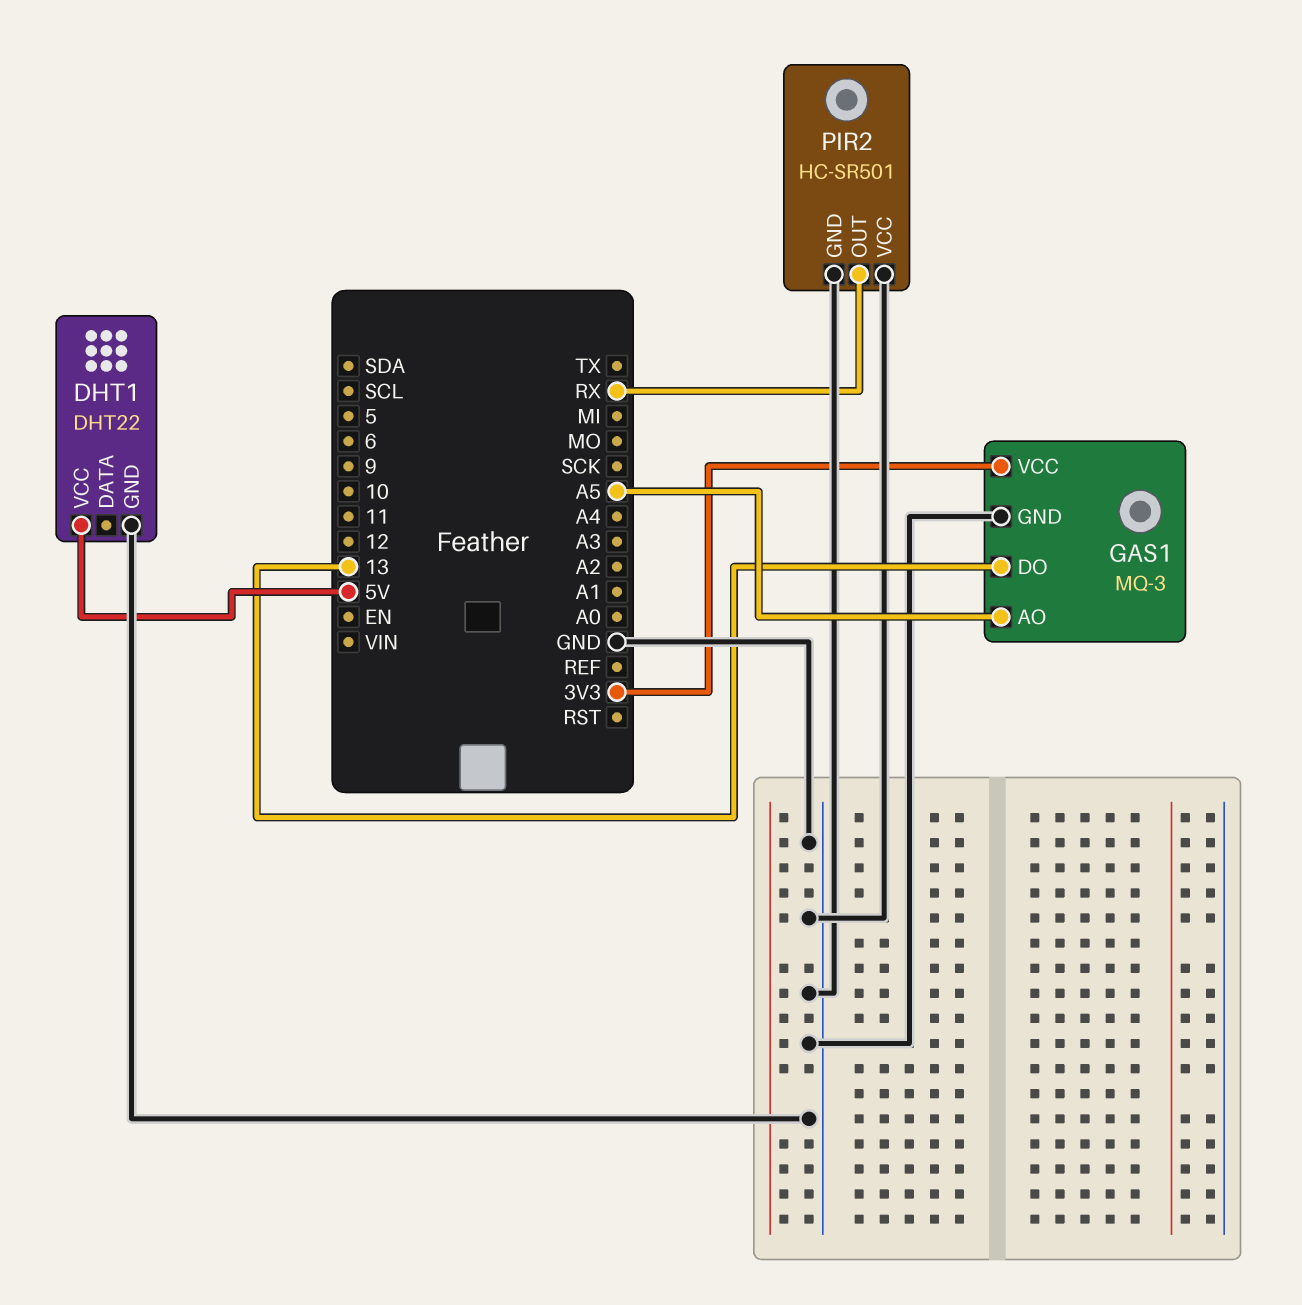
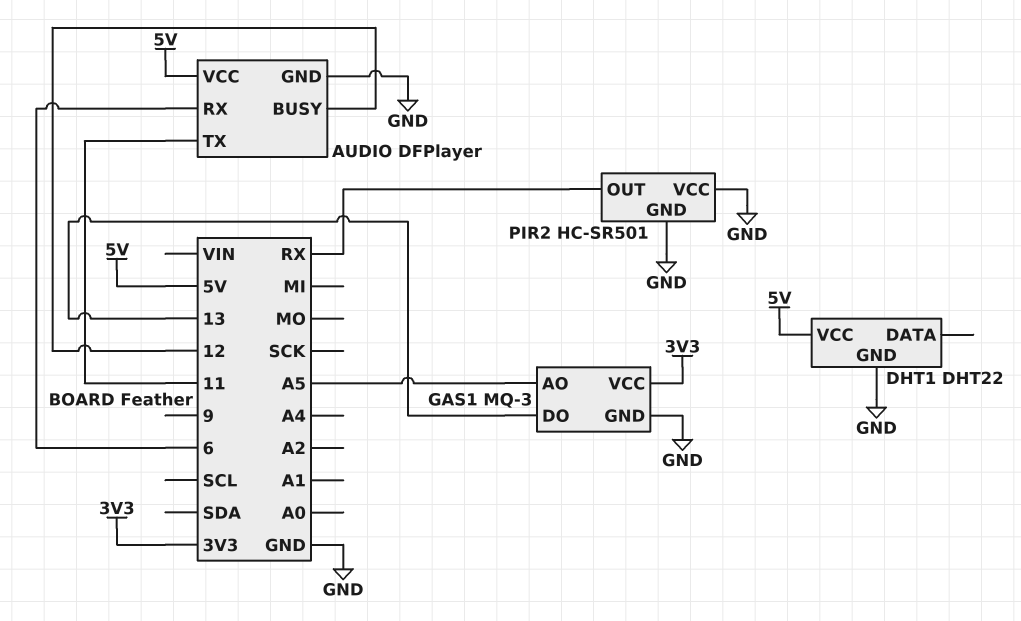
AUDIO: none -> DFPlayer
AUDIO pin BUSY: none -> 12
AUDIO pin GND: none -> GND
AUDIO pin RX: none -> 6
AUDIO pin TX: none -> 11
AUDIO pin VCC: none -> 5V

